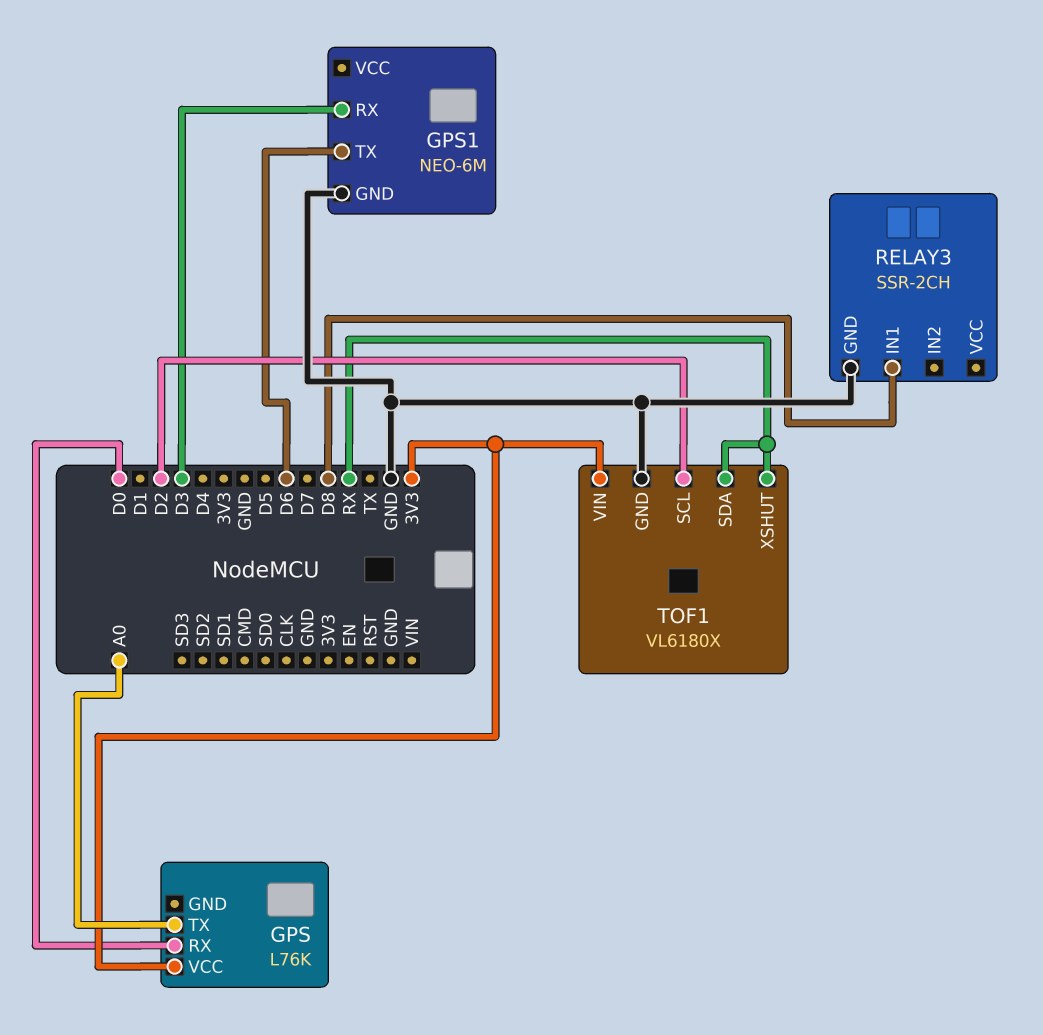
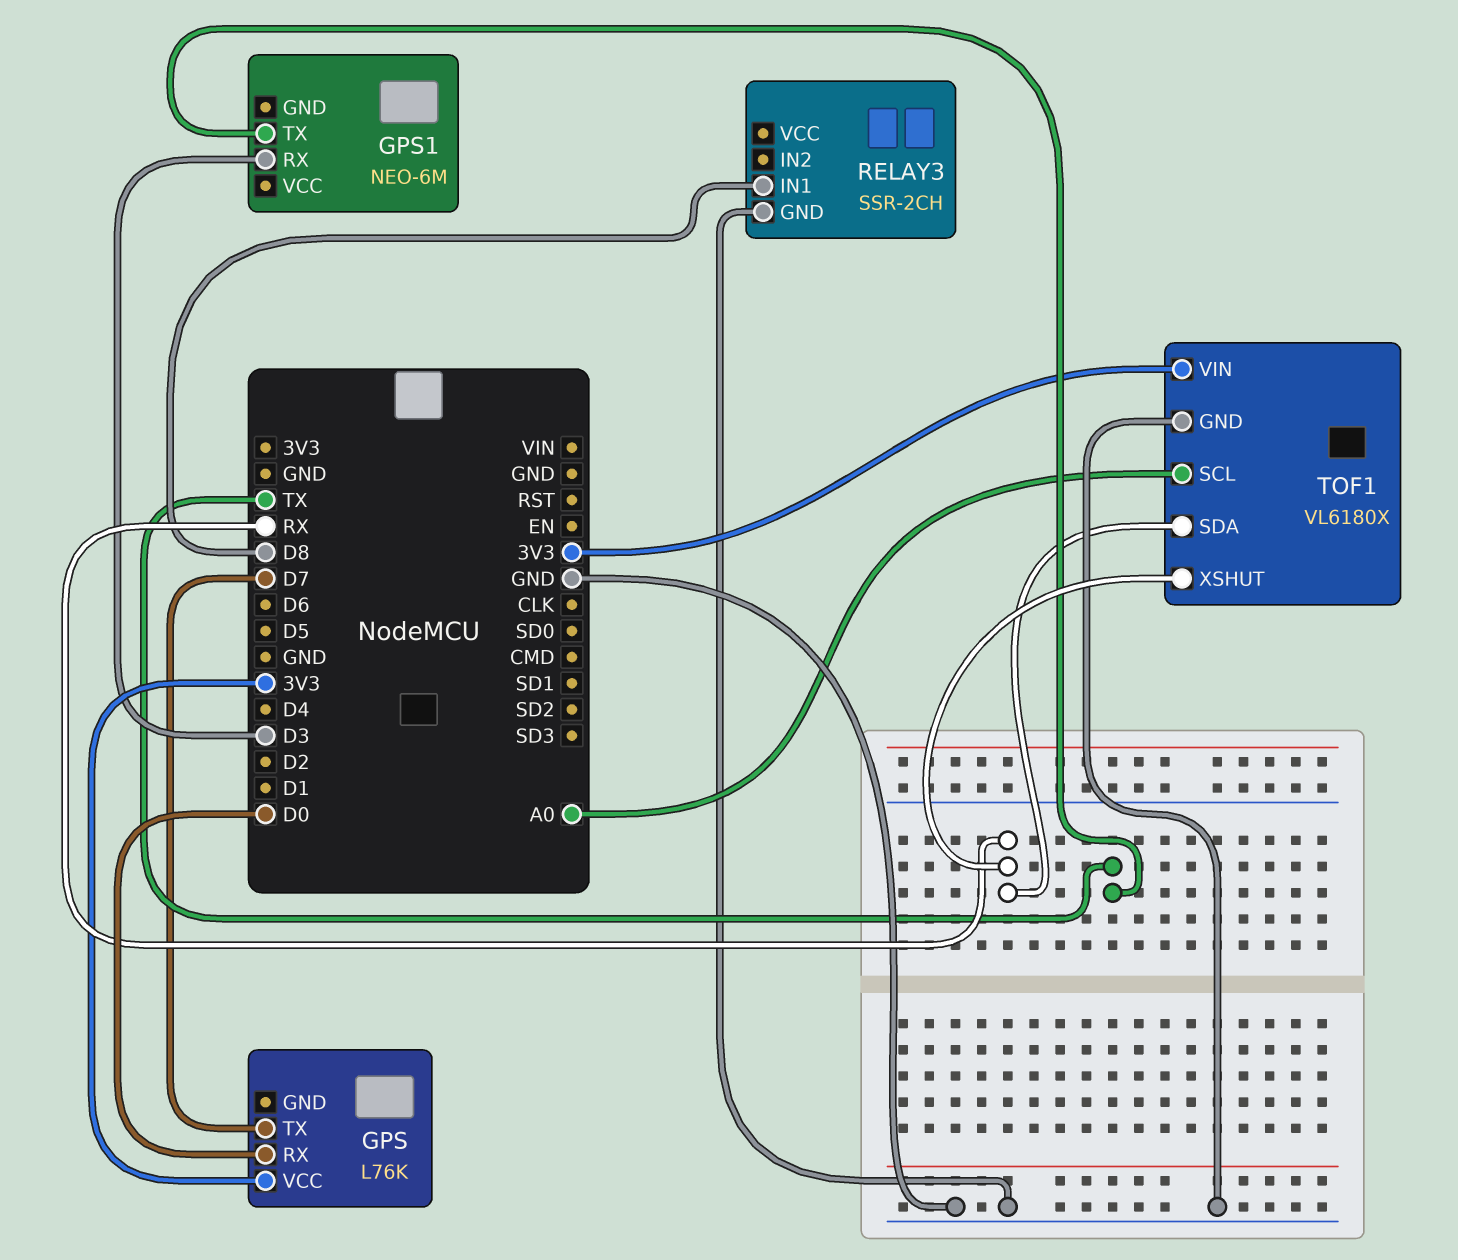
GPS pin TX: A0 -> D7
GPS1 pin GND: GND -> none
GPS1 pin TX: D6 -> TX
TOF1 pin SCL: D2 -> A0

